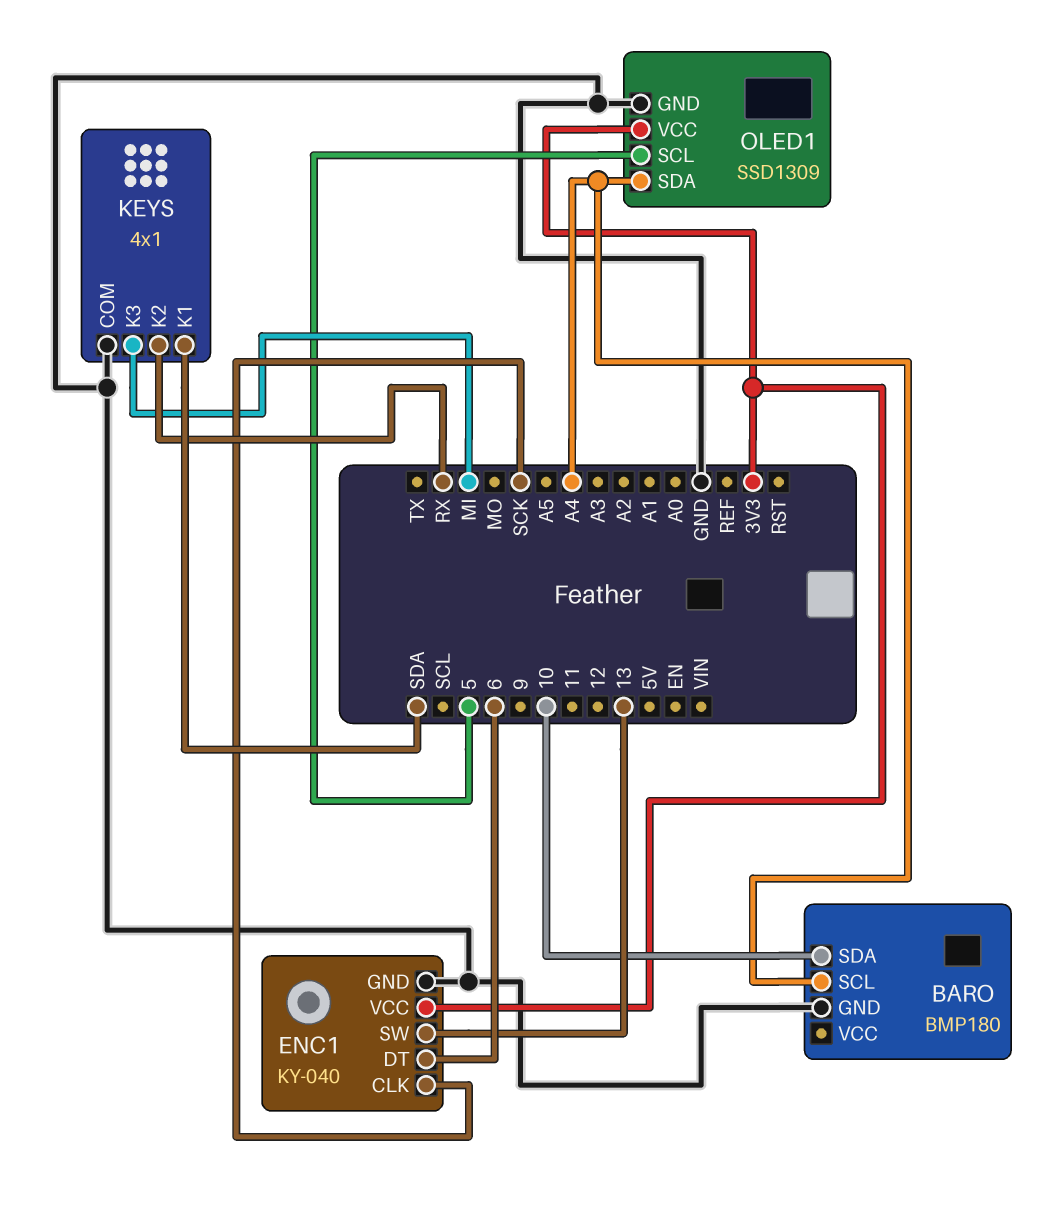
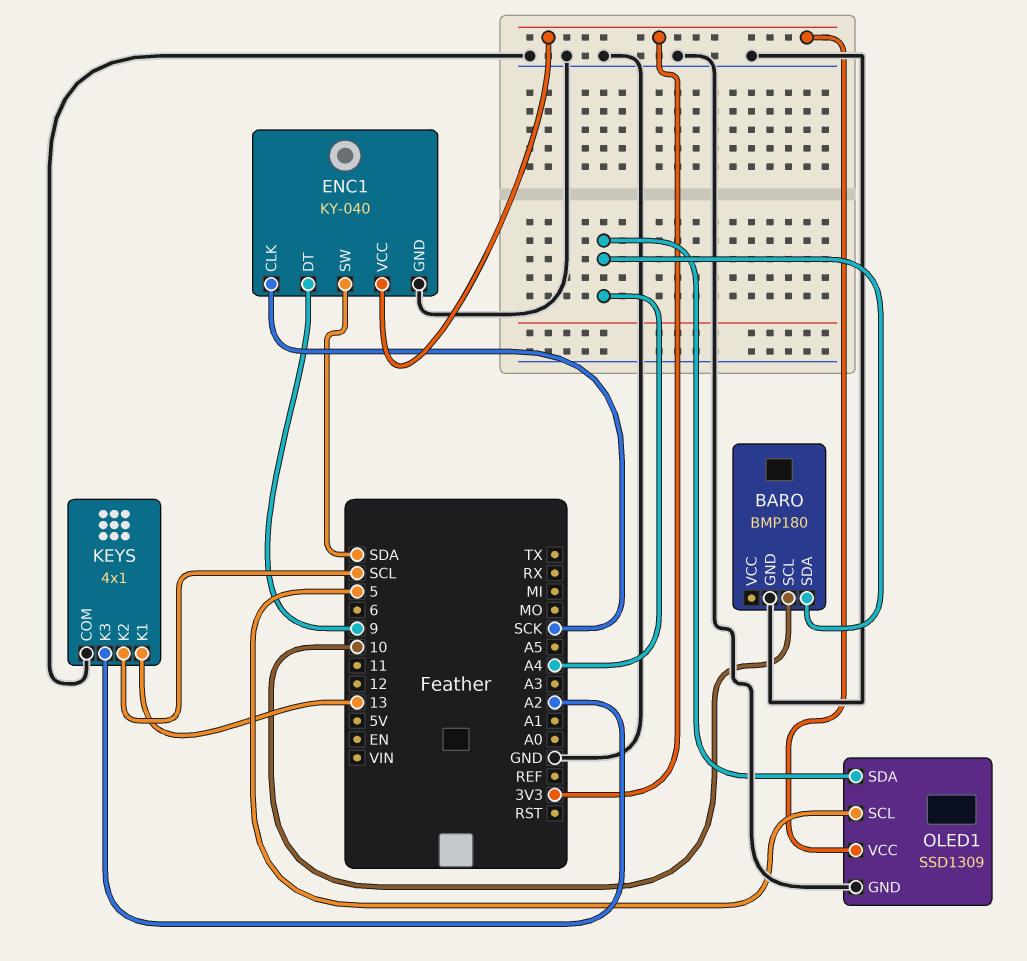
BARO pin SCL: A4 -> 10
BARO pin SDA: 10 -> A4
ENC1 pin DT: 6 -> 9
ENC1 pin SW: 13 -> SDA
KEYS pin K1: SDA -> 13
KEYS pin K2: RX -> SCL
KEYS pin K3: MI -> A2

